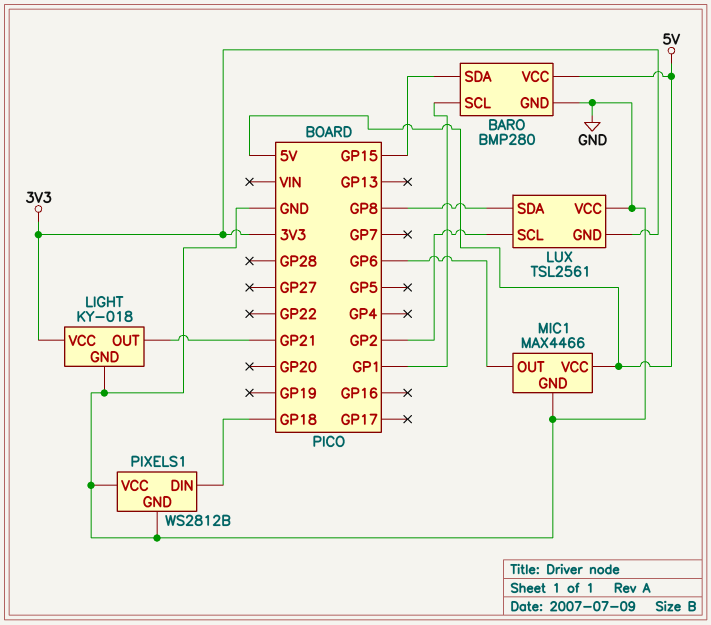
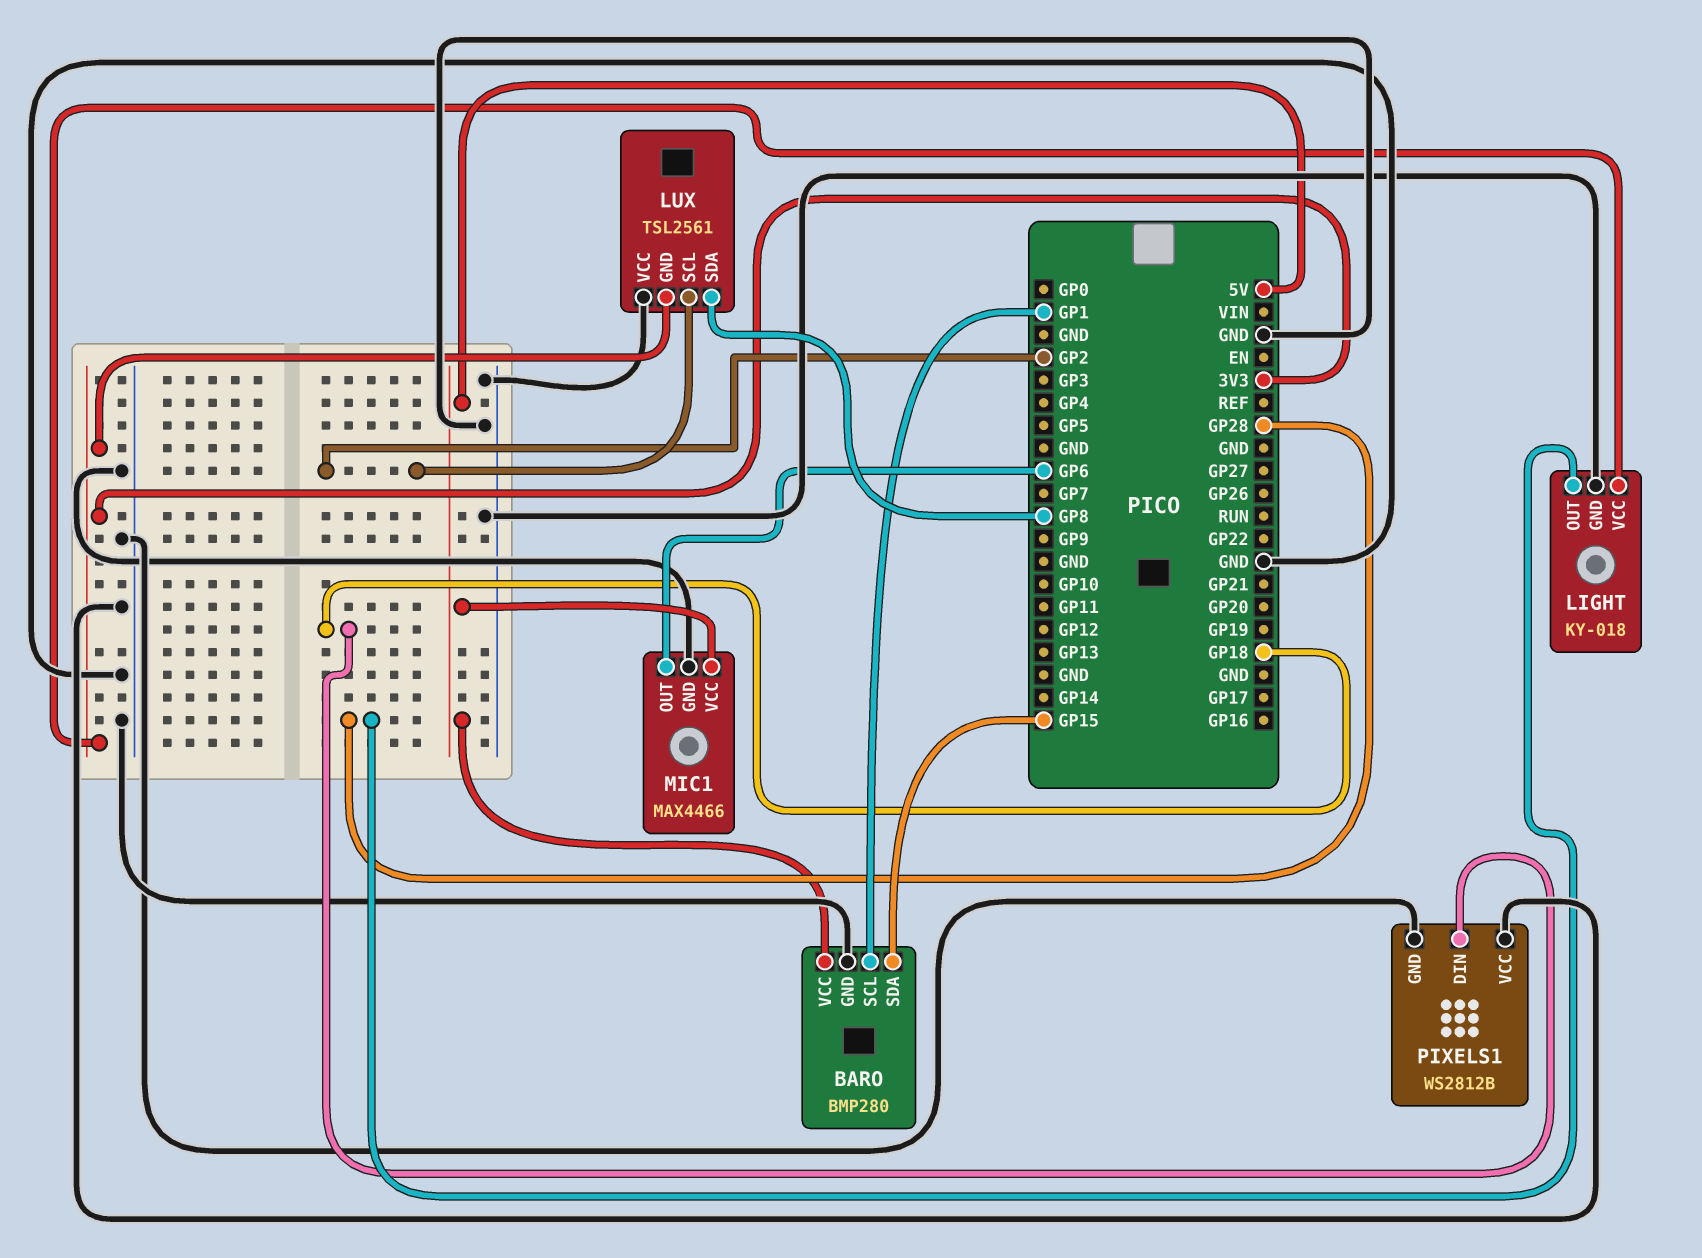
LIGHT pin OUT: GP21 -> GP28

